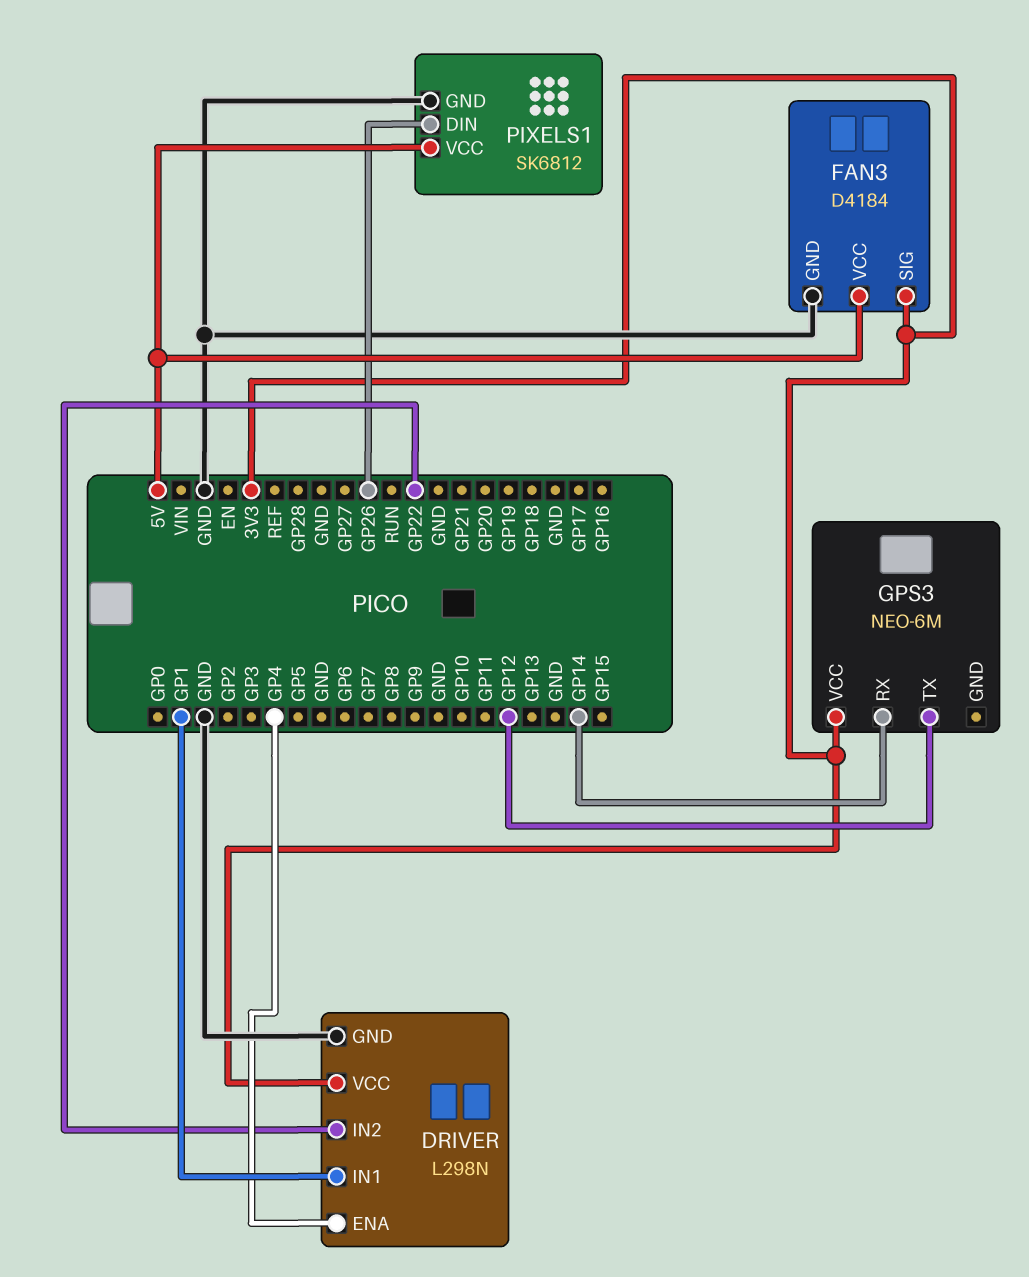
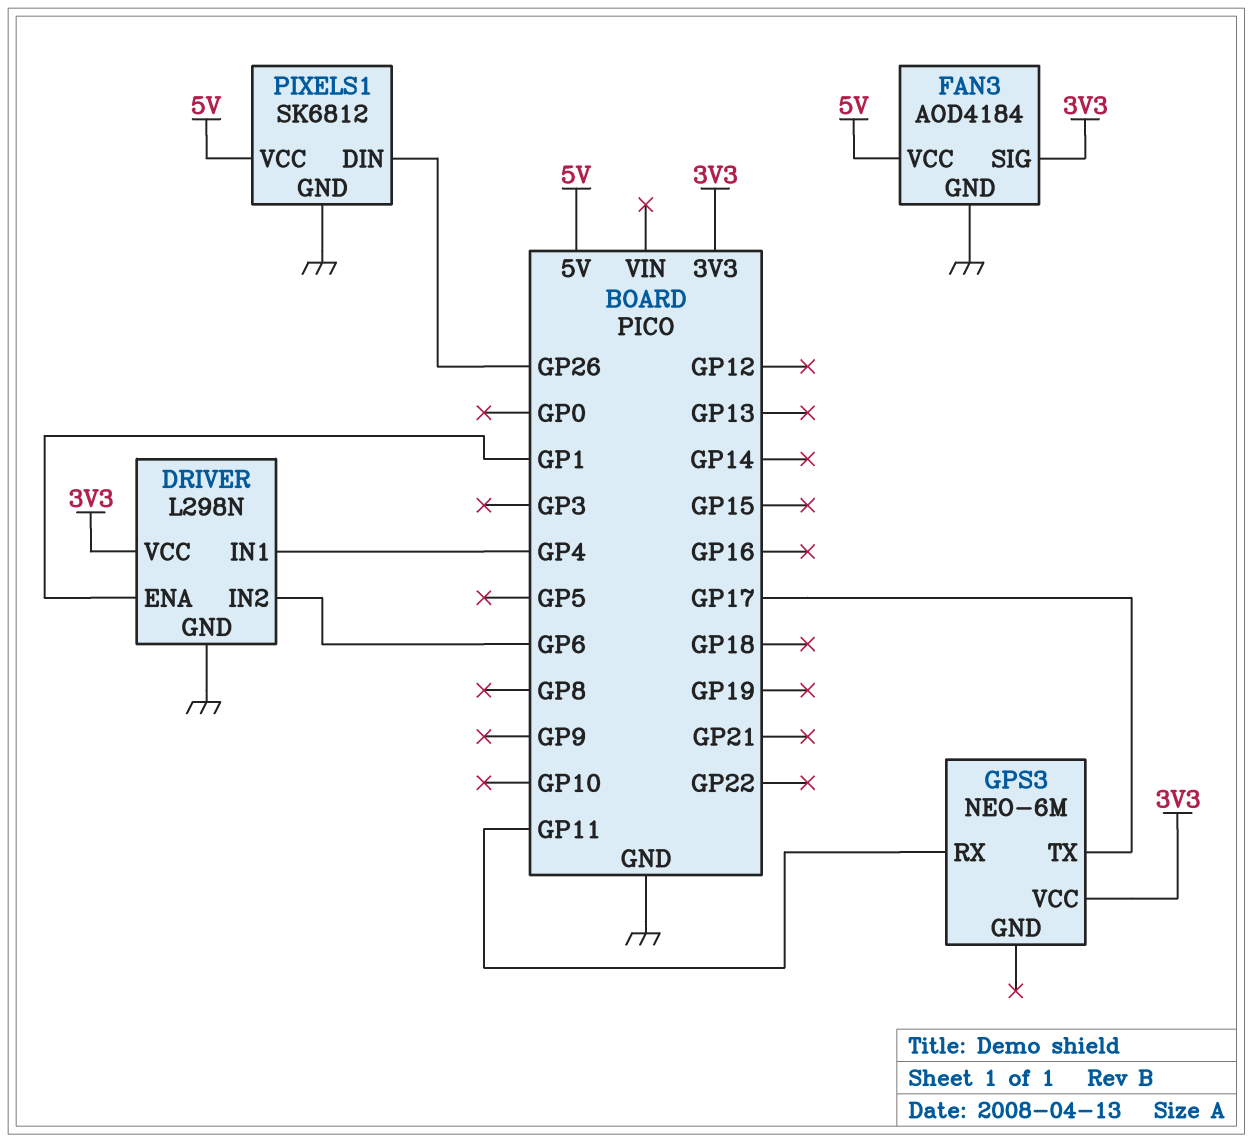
DRIVER pin ENA: GP4 -> GP1
DRIVER pin IN1: GP1 -> GP4
DRIVER pin IN2: GP22 -> GP6
FAN3: D4184 -> AOD4184
GPS3 pin RX: GP14 -> GP11
GPS3 pin TX: GP12 -> GP17

